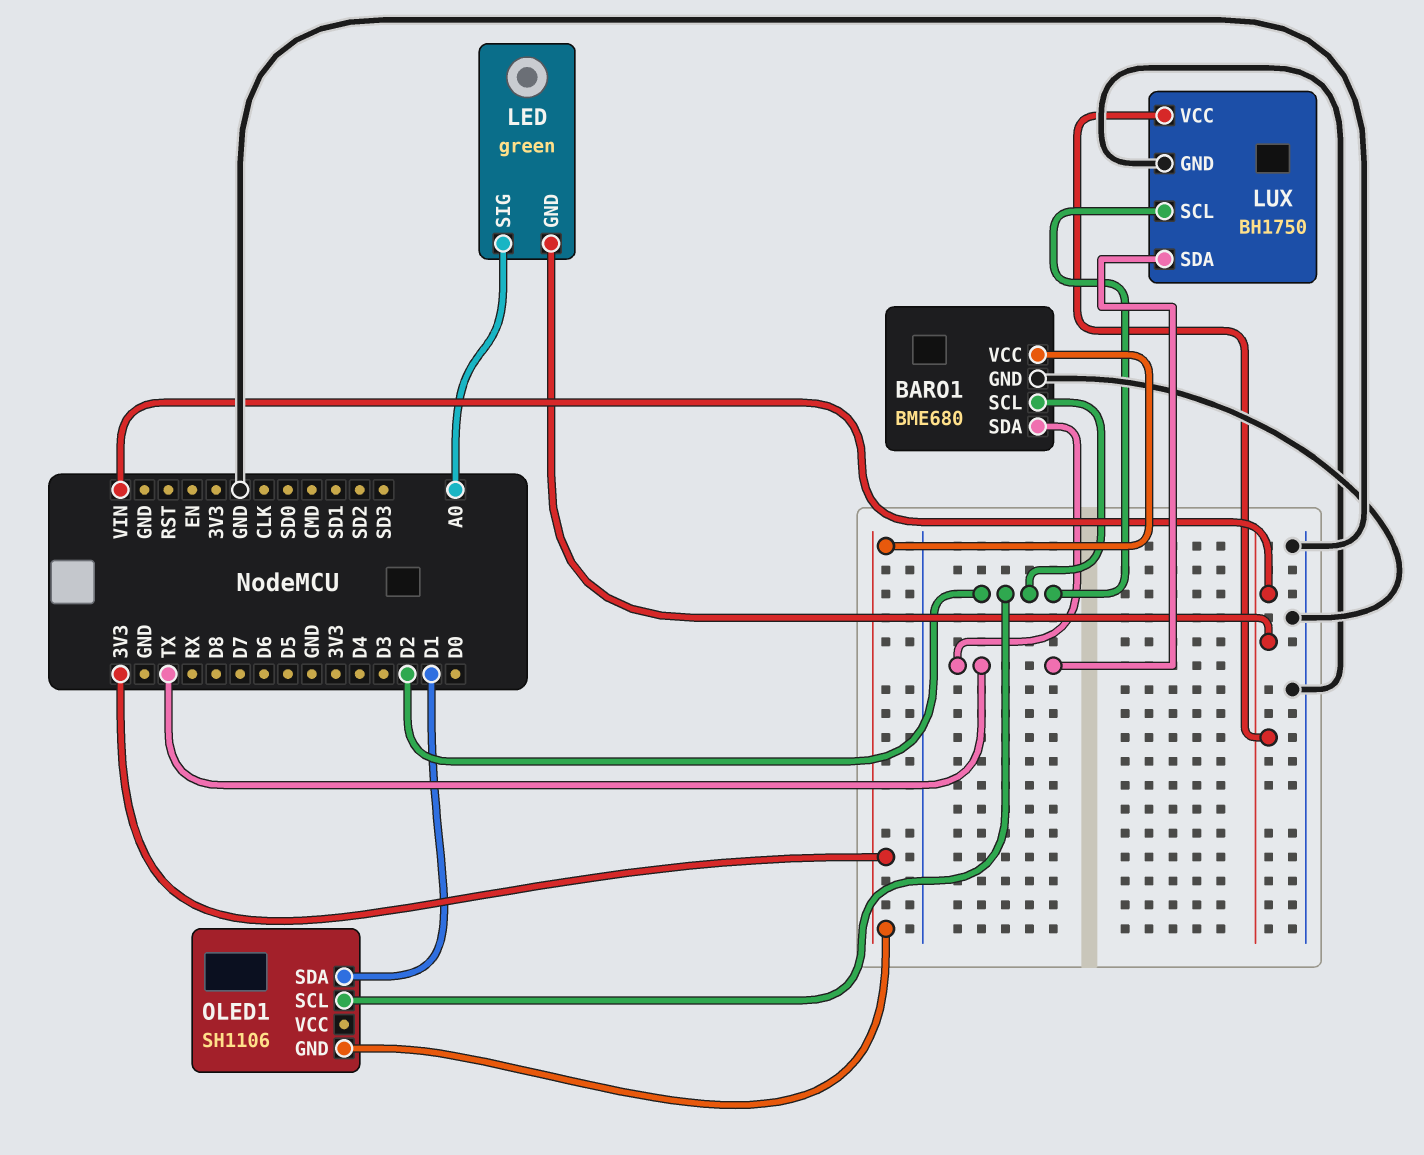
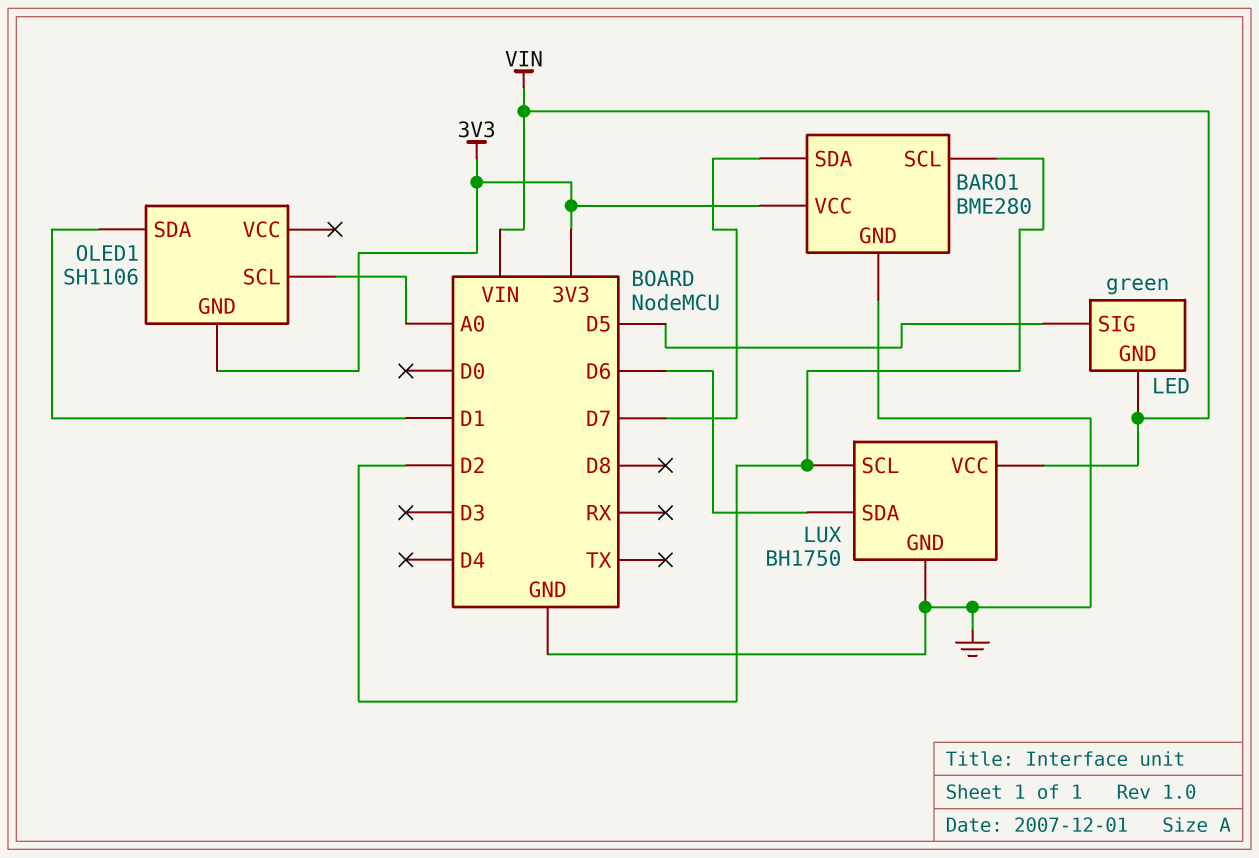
BARO1: BME680 -> BME280
BARO1 pin SDA: TX -> D7
LED pin SIG: A0 -> D5
LUX pin SDA: TX -> D6
OLED1 pin SCL: D2 -> A0

